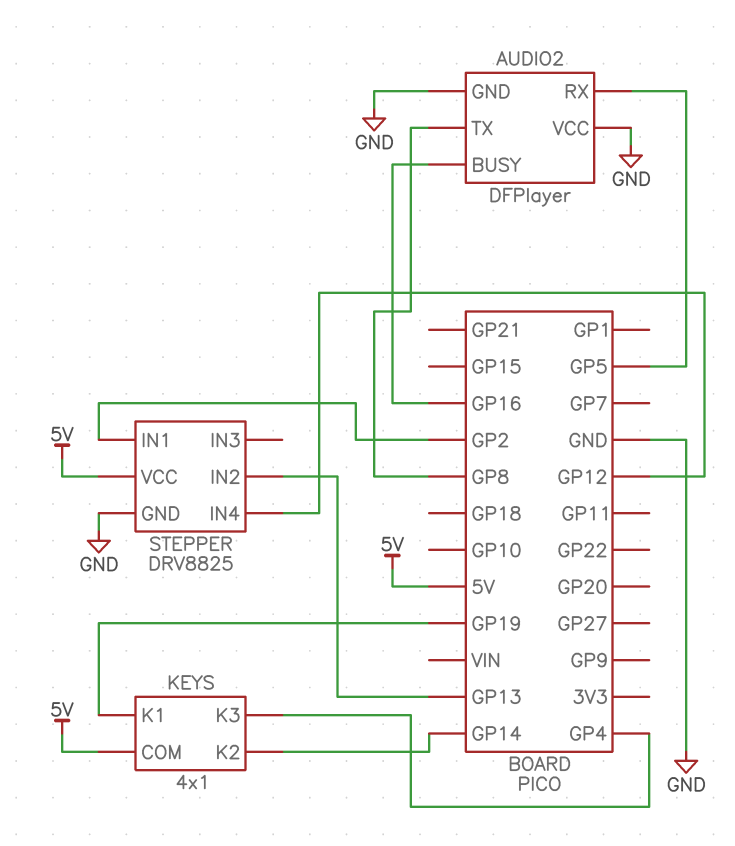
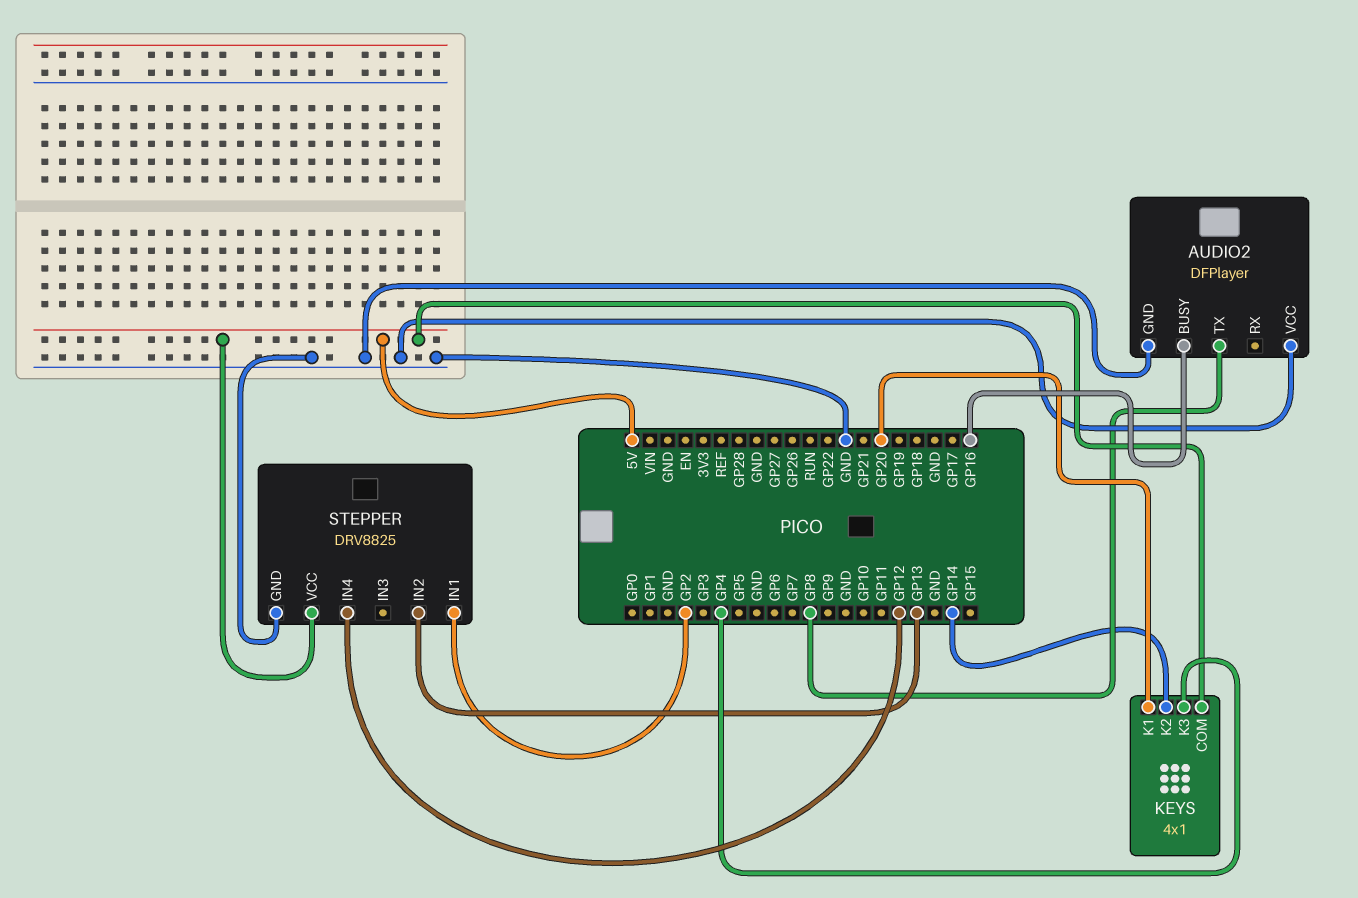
AUDIO2 pin RX: GP5 -> none
KEYS pin K1: GP19 -> GP20

